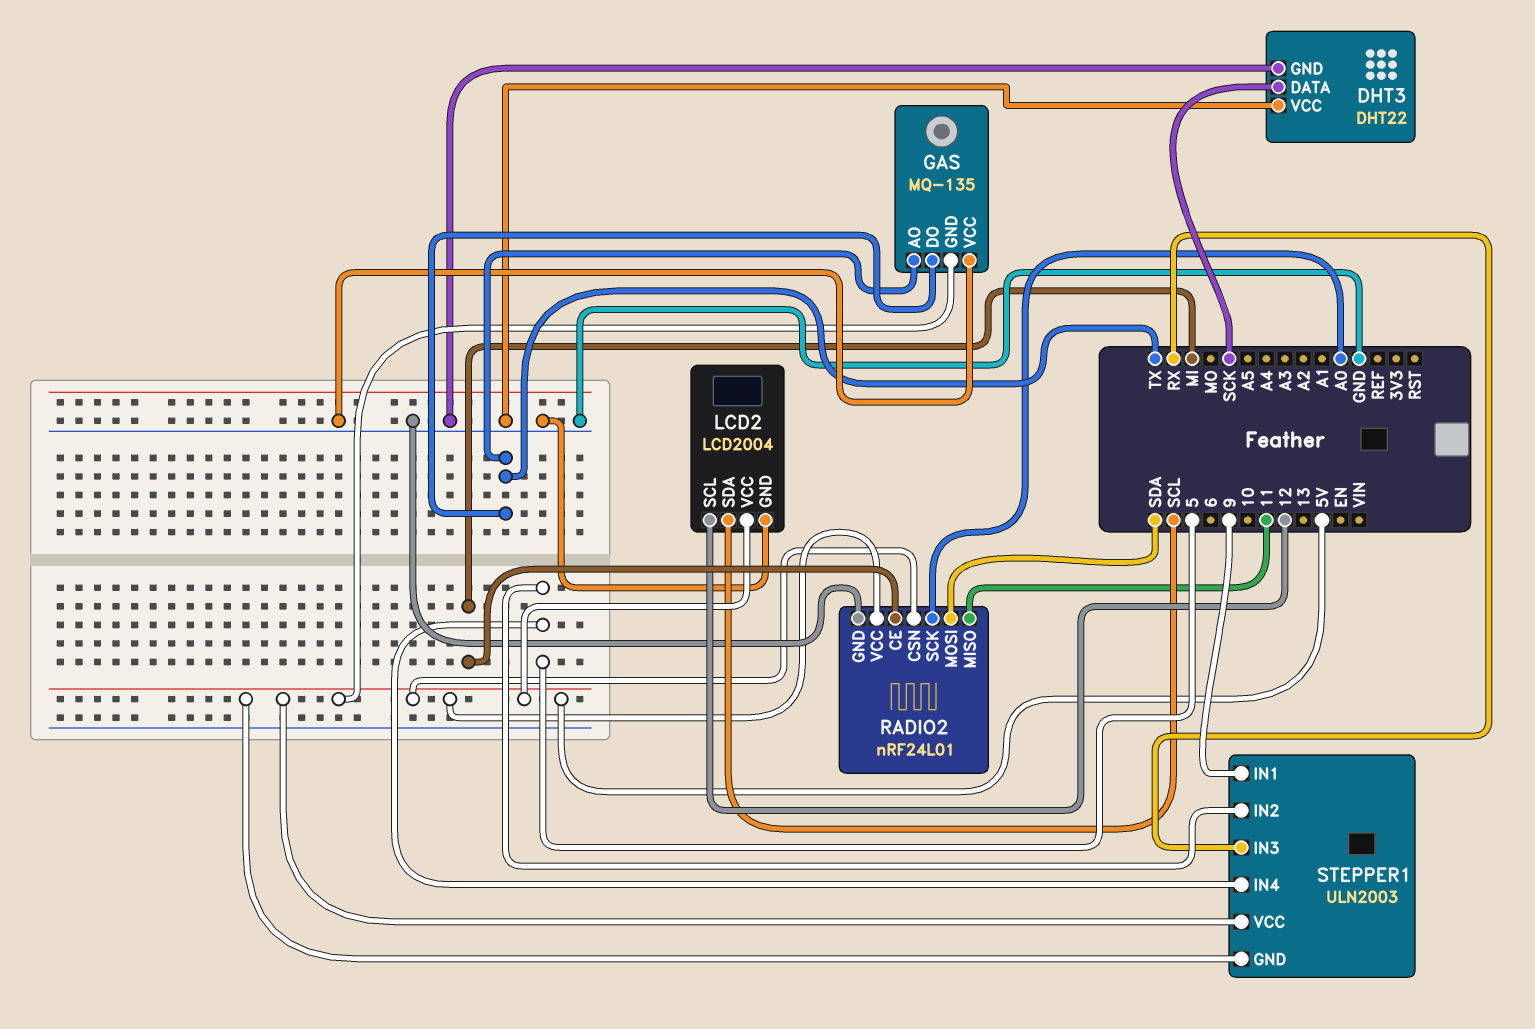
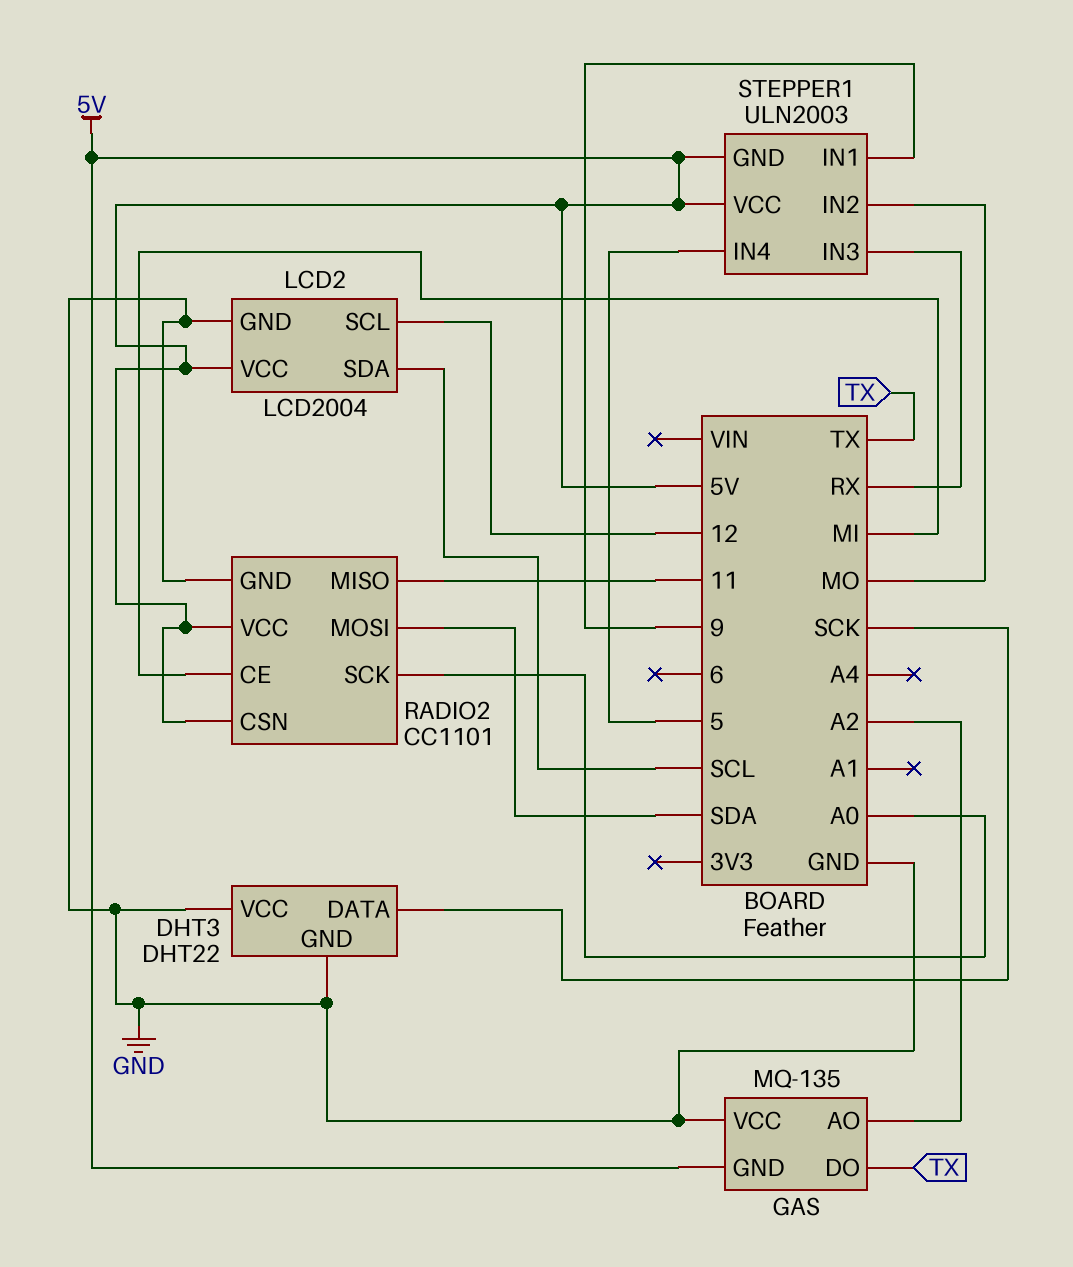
GAS pin AO: TX -> A2
RADIO2: nRF24L01 -> CC1101
STEPPER1 pin IN2: 5 -> MO

